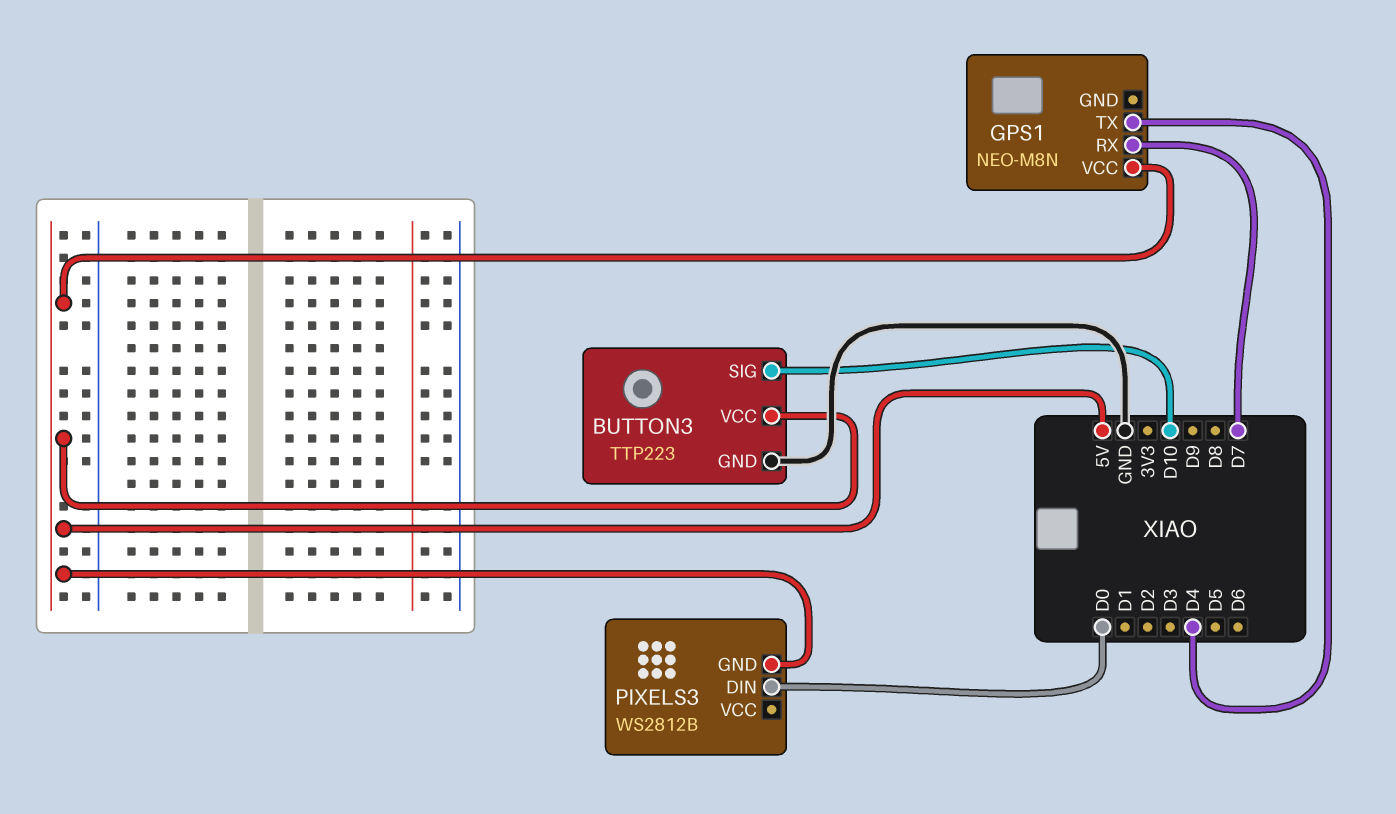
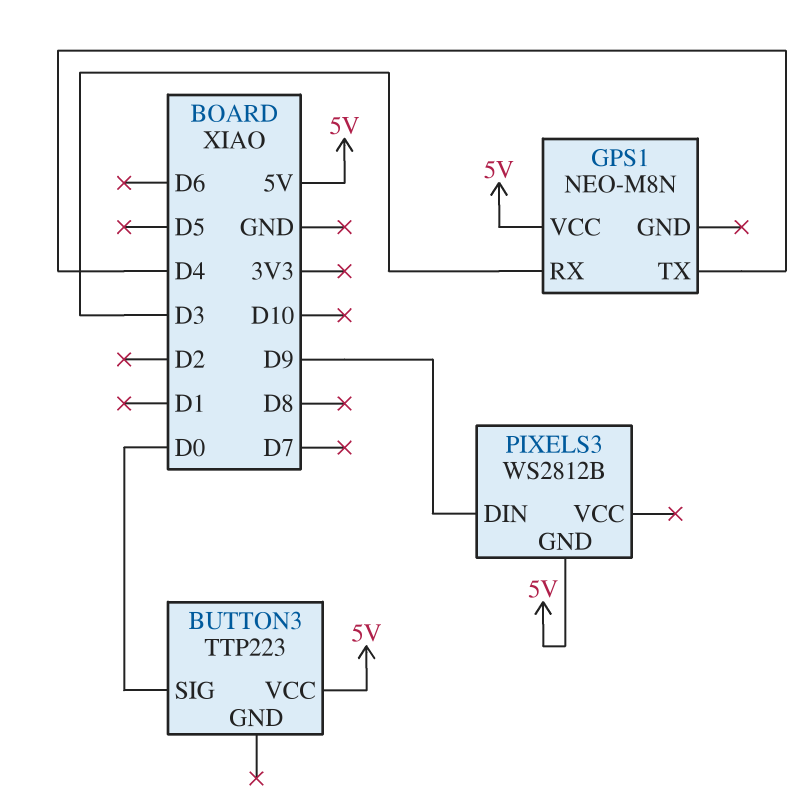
BUTTON3 pin GND: GND -> none
BUTTON3 pin SIG: D10 -> D0
GPS1 pin RX: D7 -> D3
PIXELS3 pin DIN: D0 -> D9

